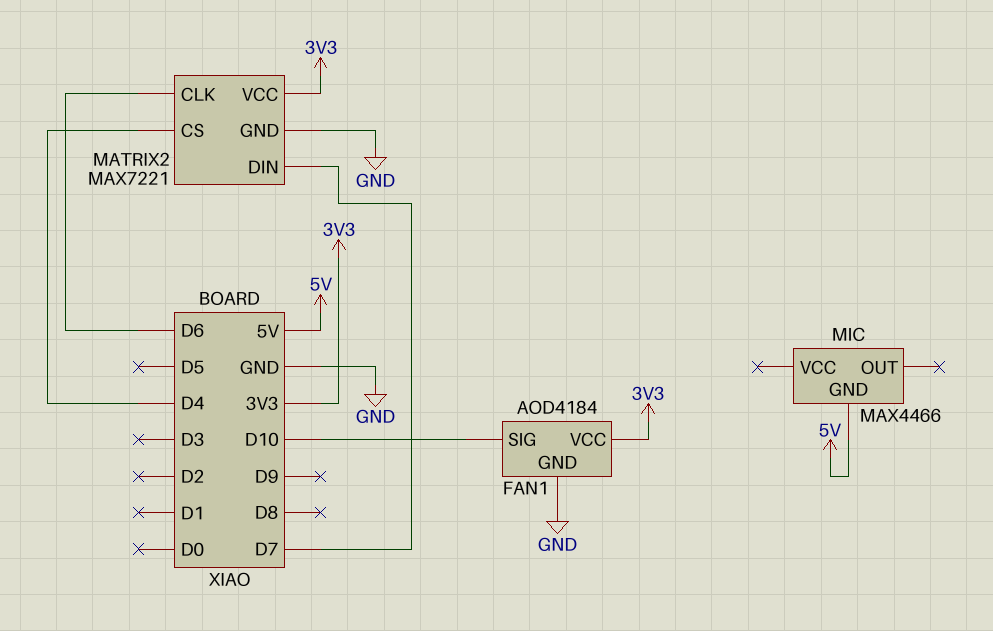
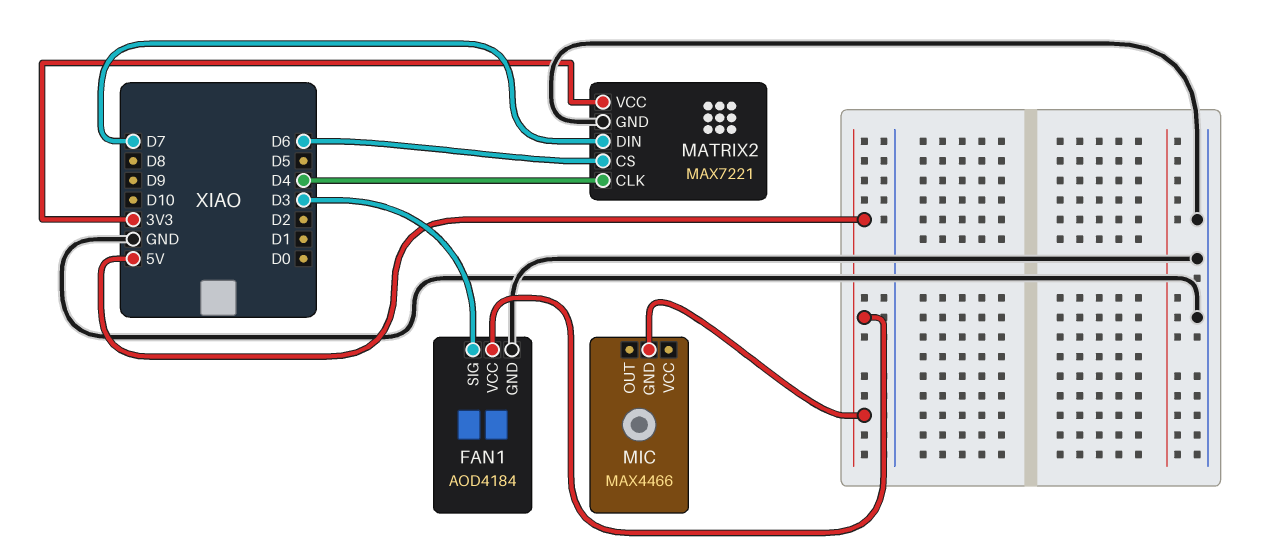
FAN1 pin SIG: D10 -> D3
FAN1 pin VCC: 3V3 -> 5V
MATRIX2 pin CLK: D6 -> D4
MATRIX2 pin CS: D4 -> D6

